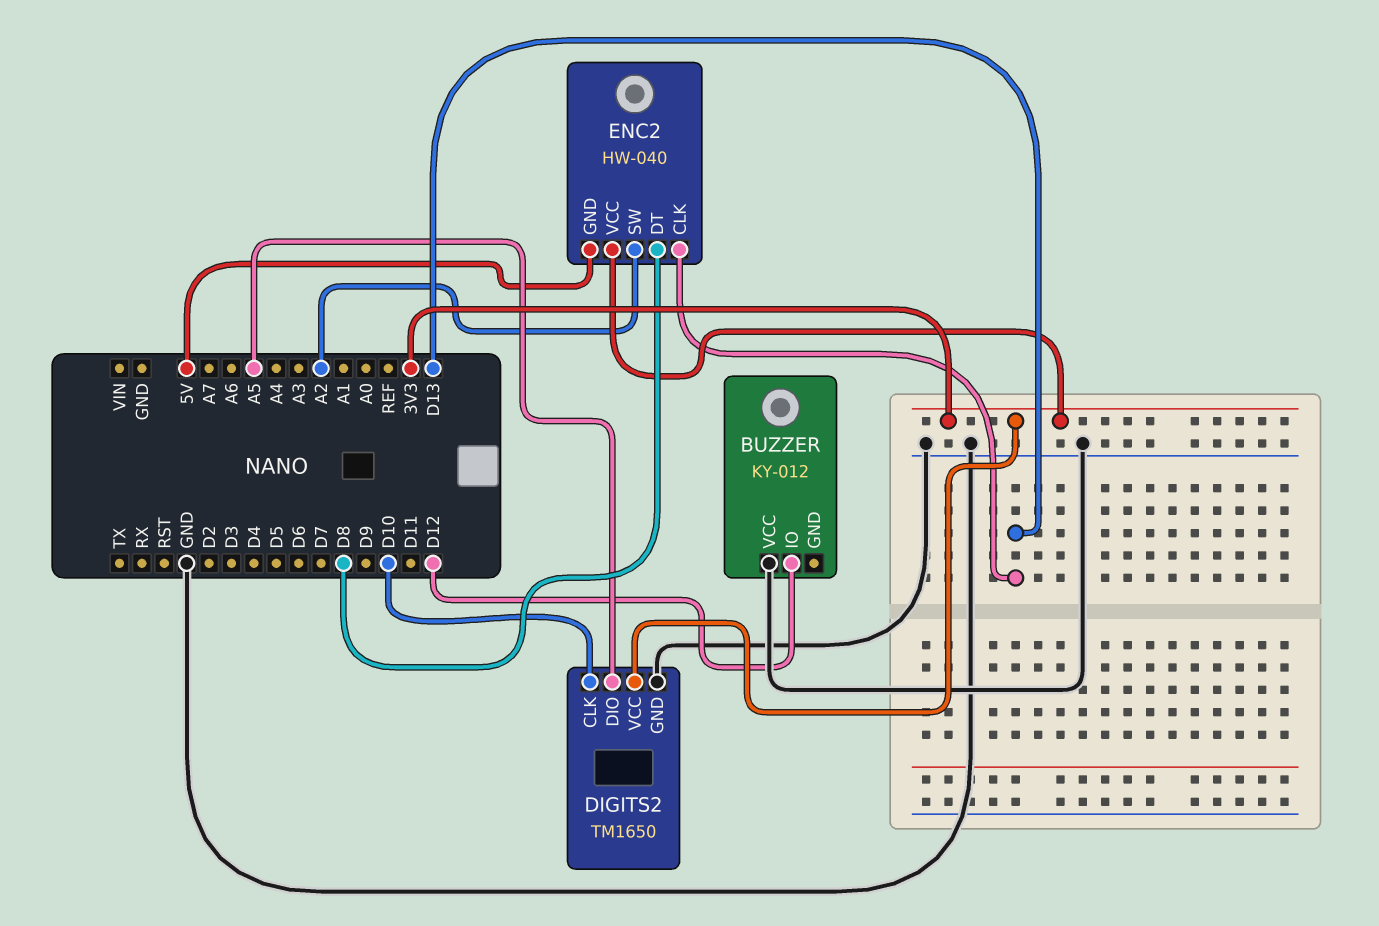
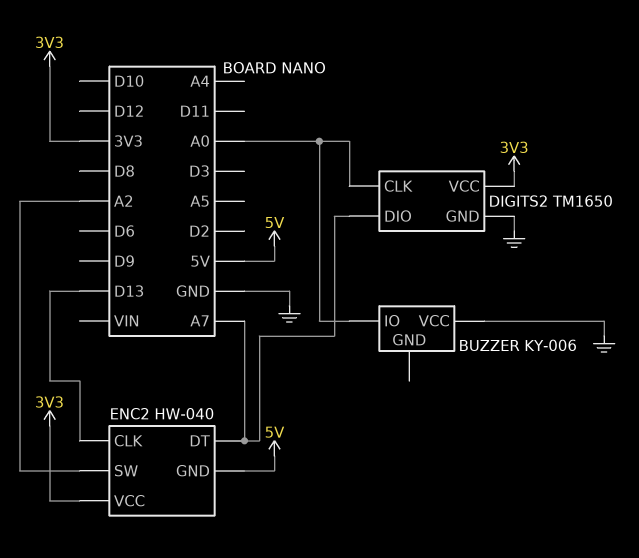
BUZZER: KY-012 -> KY-006
BUZZER pin IO: D12 -> A0
DIGITS2 pin CLK: D10 -> A0
DIGITS2 pin DIO: A5 -> A7
ENC2 pin DT: D8 -> A7

